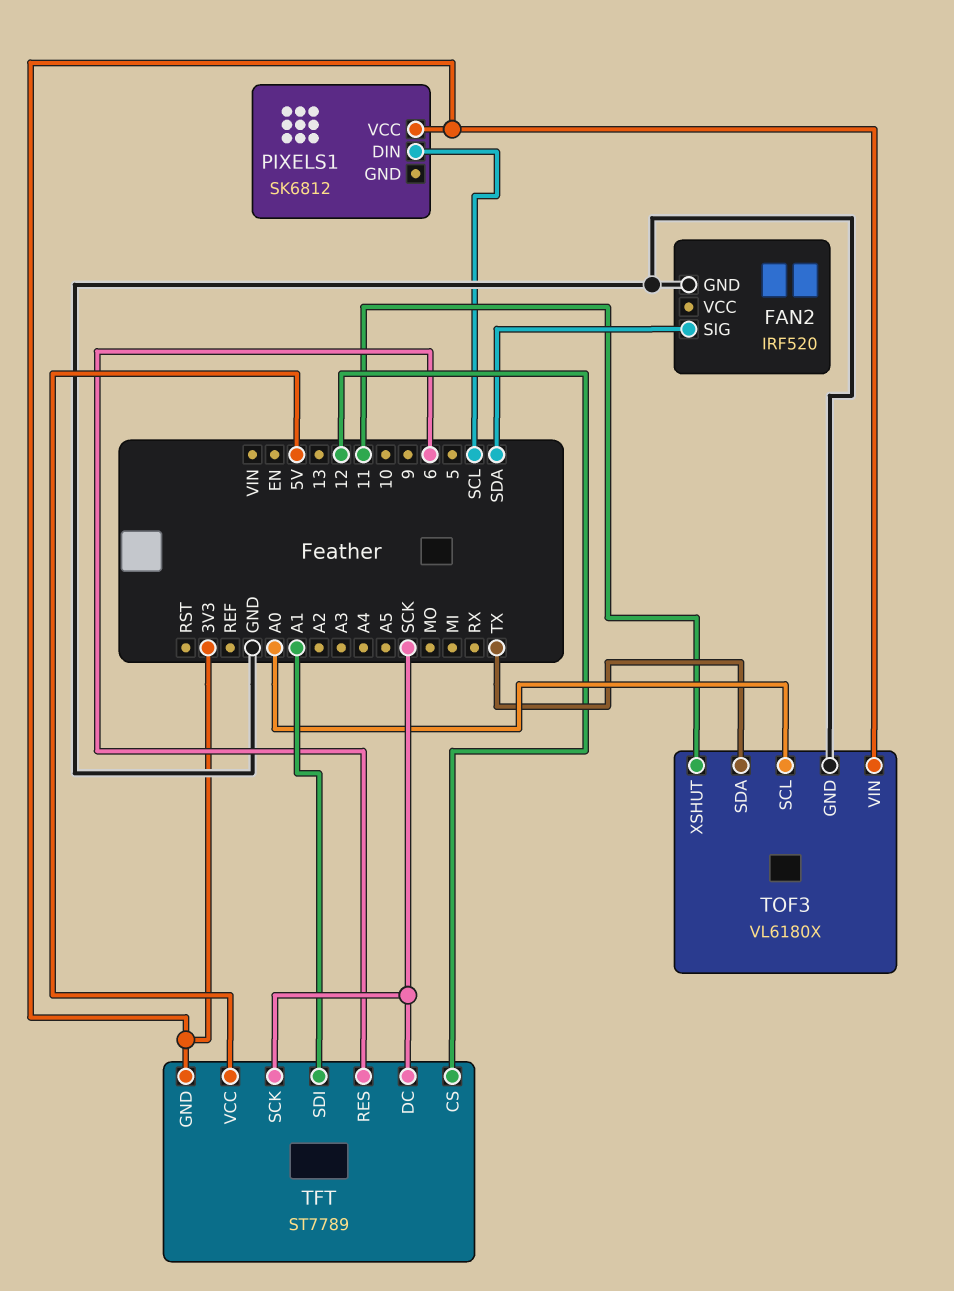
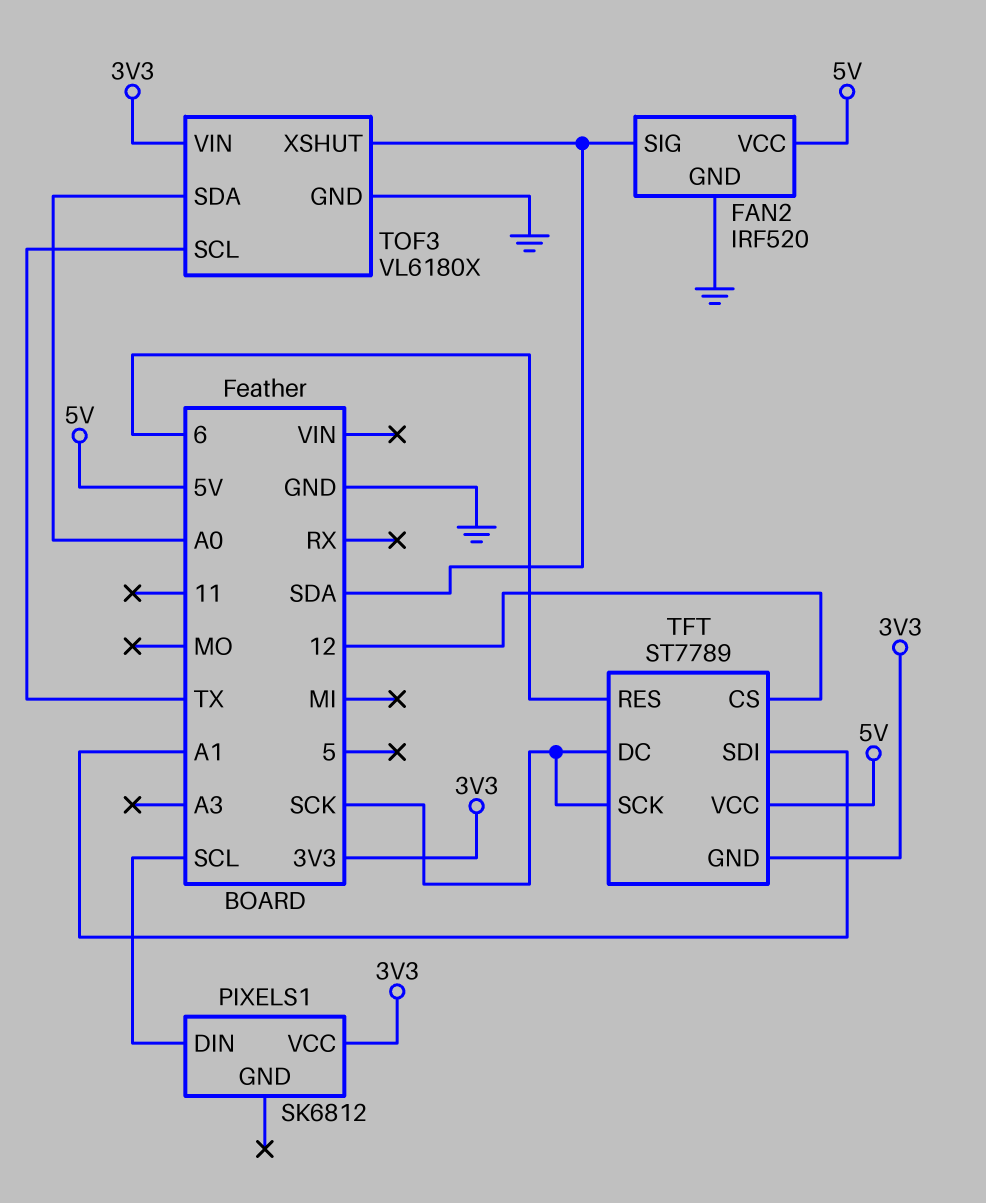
FAN2 pin VCC: none -> 5V
TOF3 pin SCL: A0 -> TX
TOF3 pin SDA: TX -> A0
TOF3 pin XSHUT: 11 -> SDA

